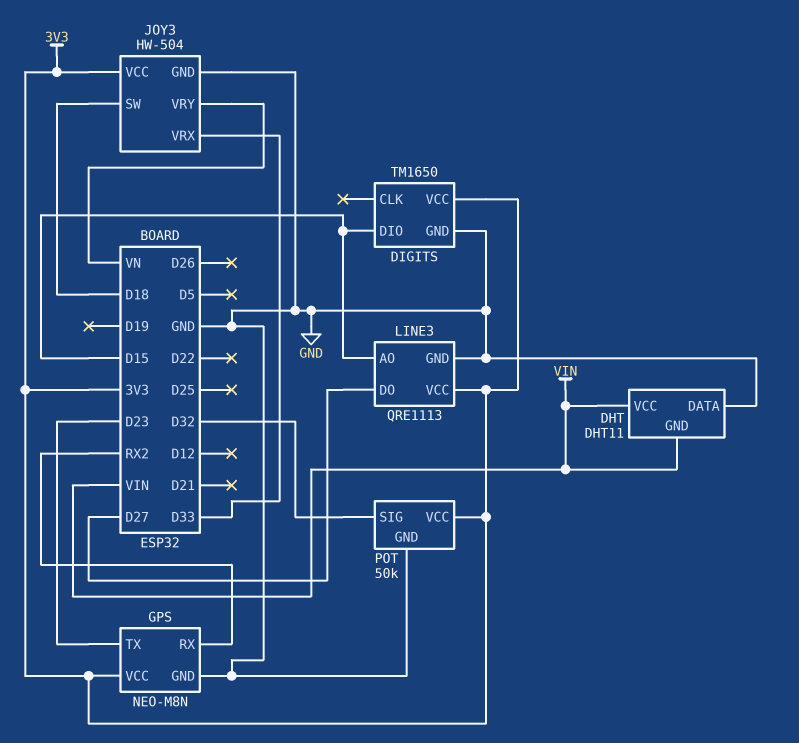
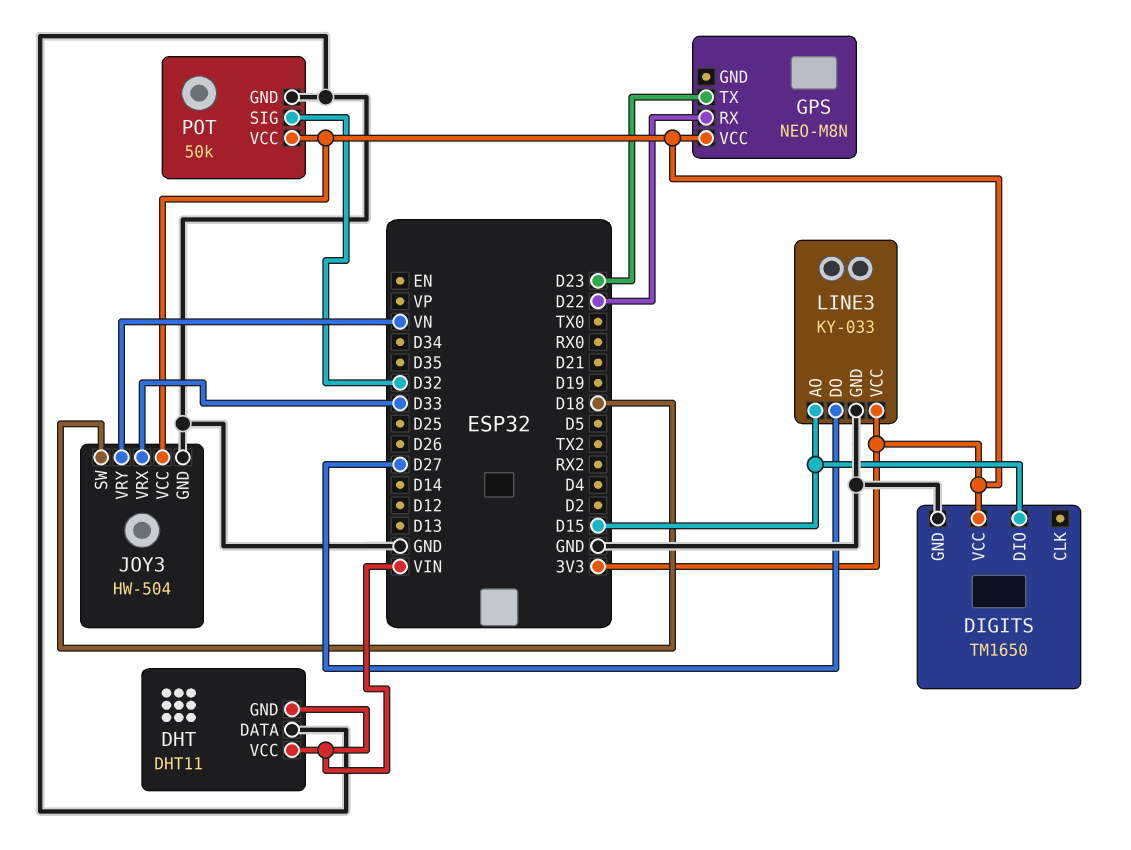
GPS pin GND: GND -> none
GPS pin RX: RX2 -> D22
LINE3: QRE1113 -> KY-033

